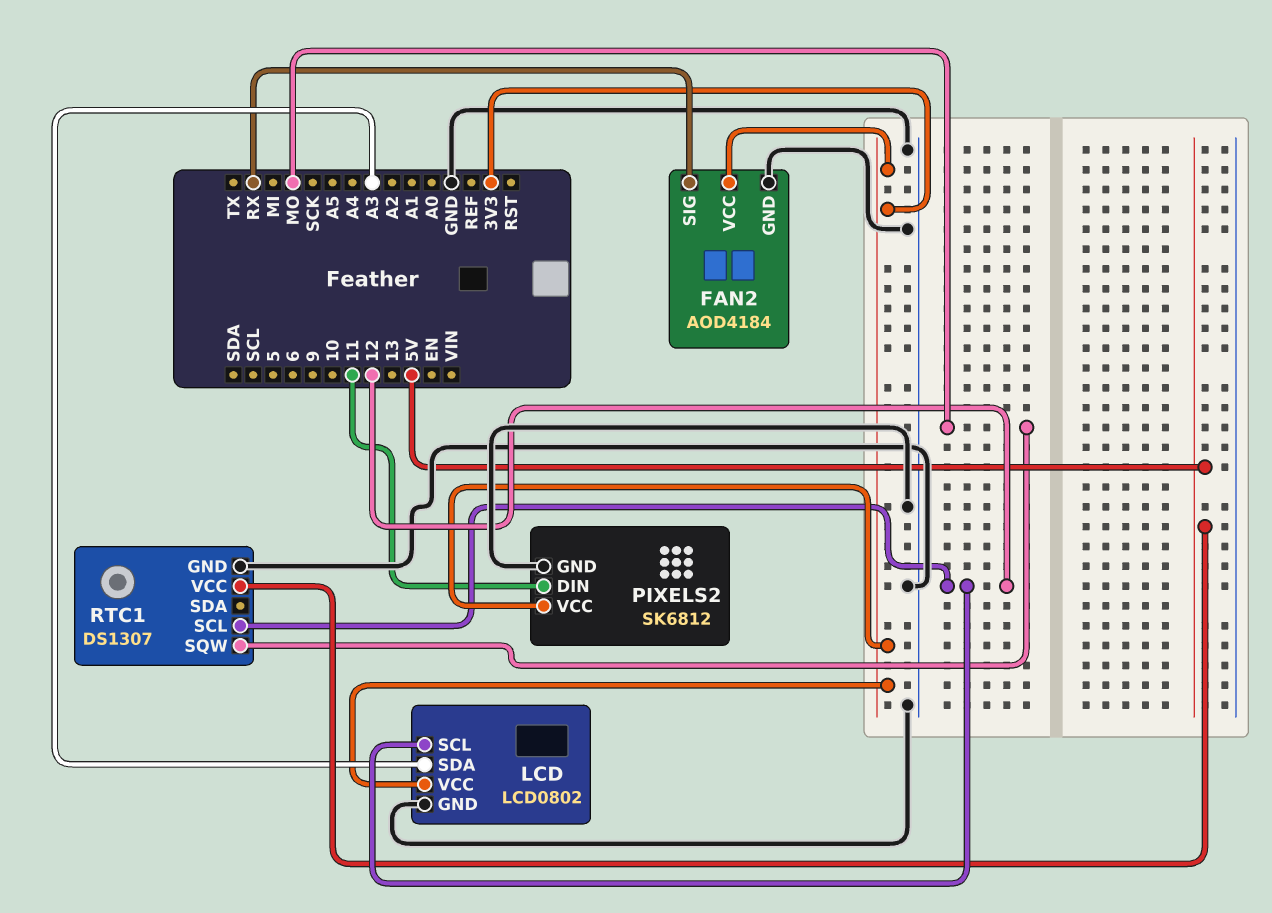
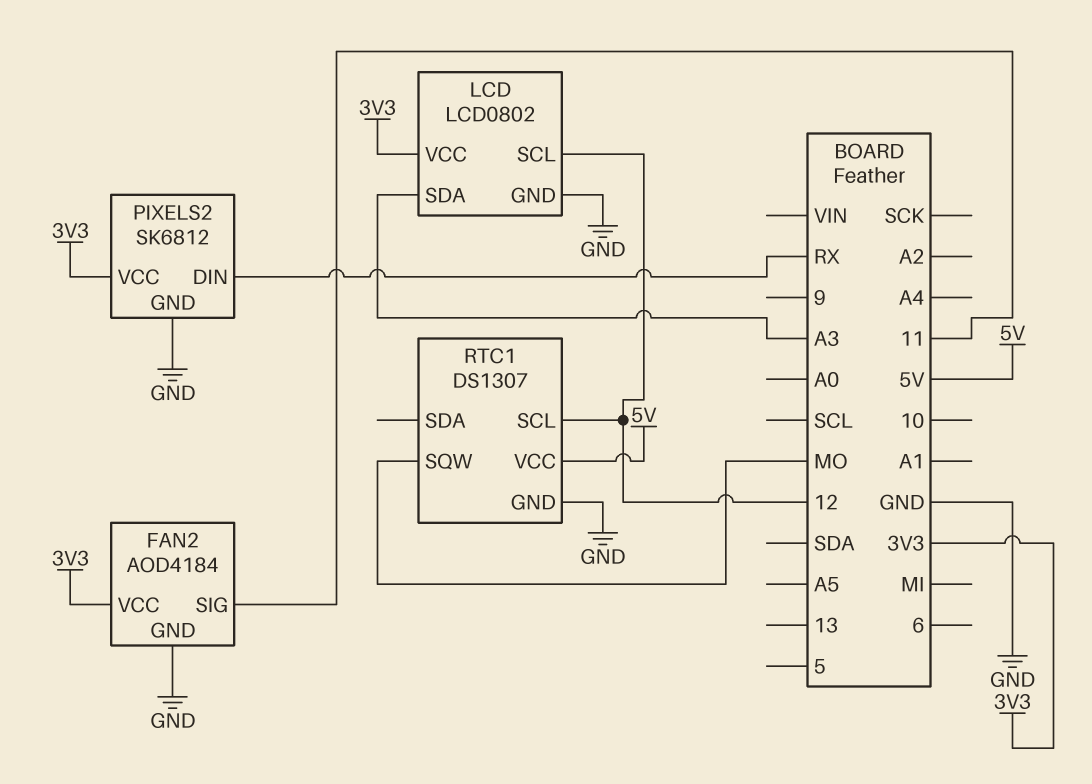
FAN2 pin SIG: RX -> 11
PIXELS2 pin DIN: 11 -> RX

